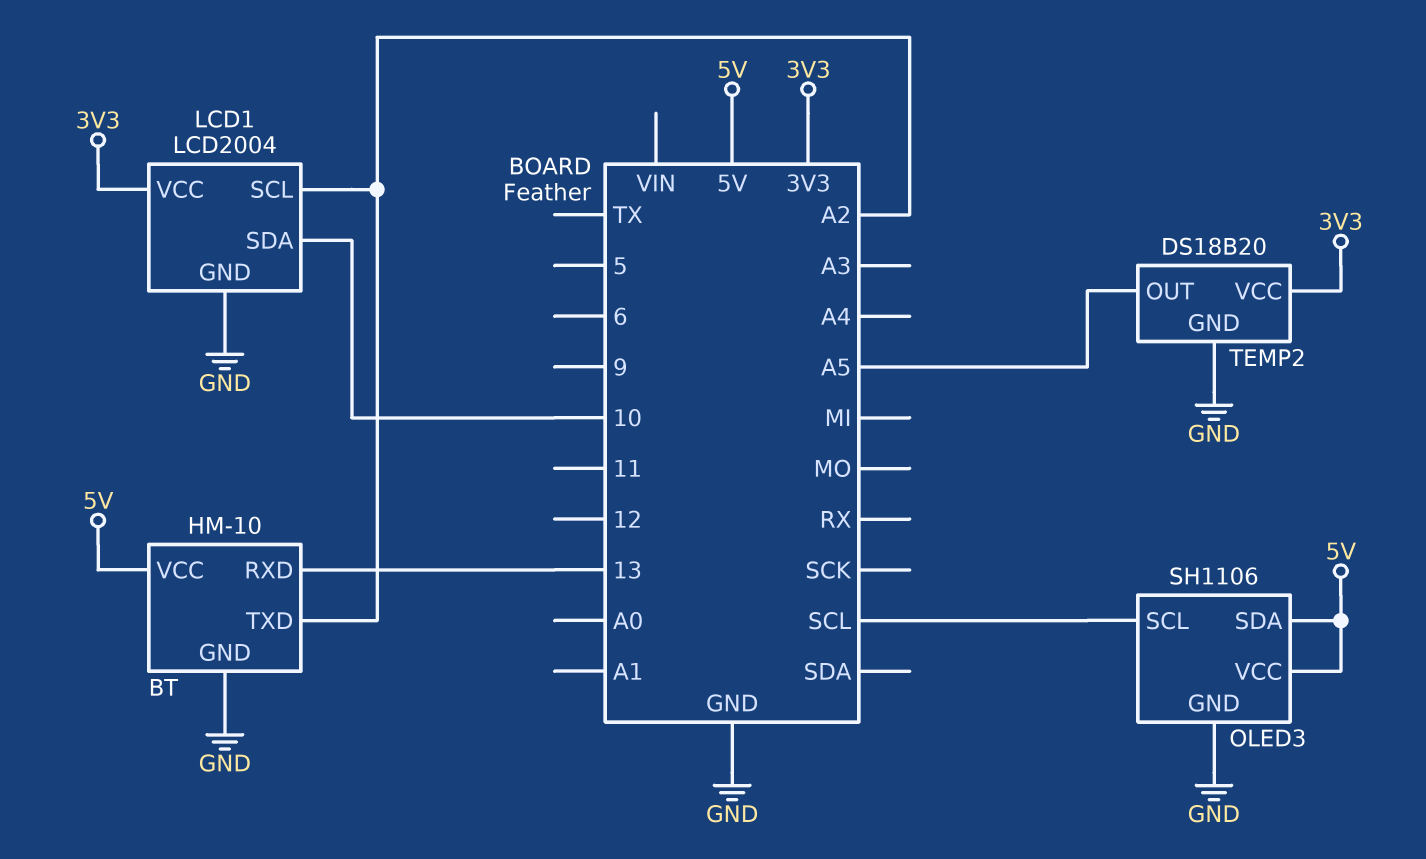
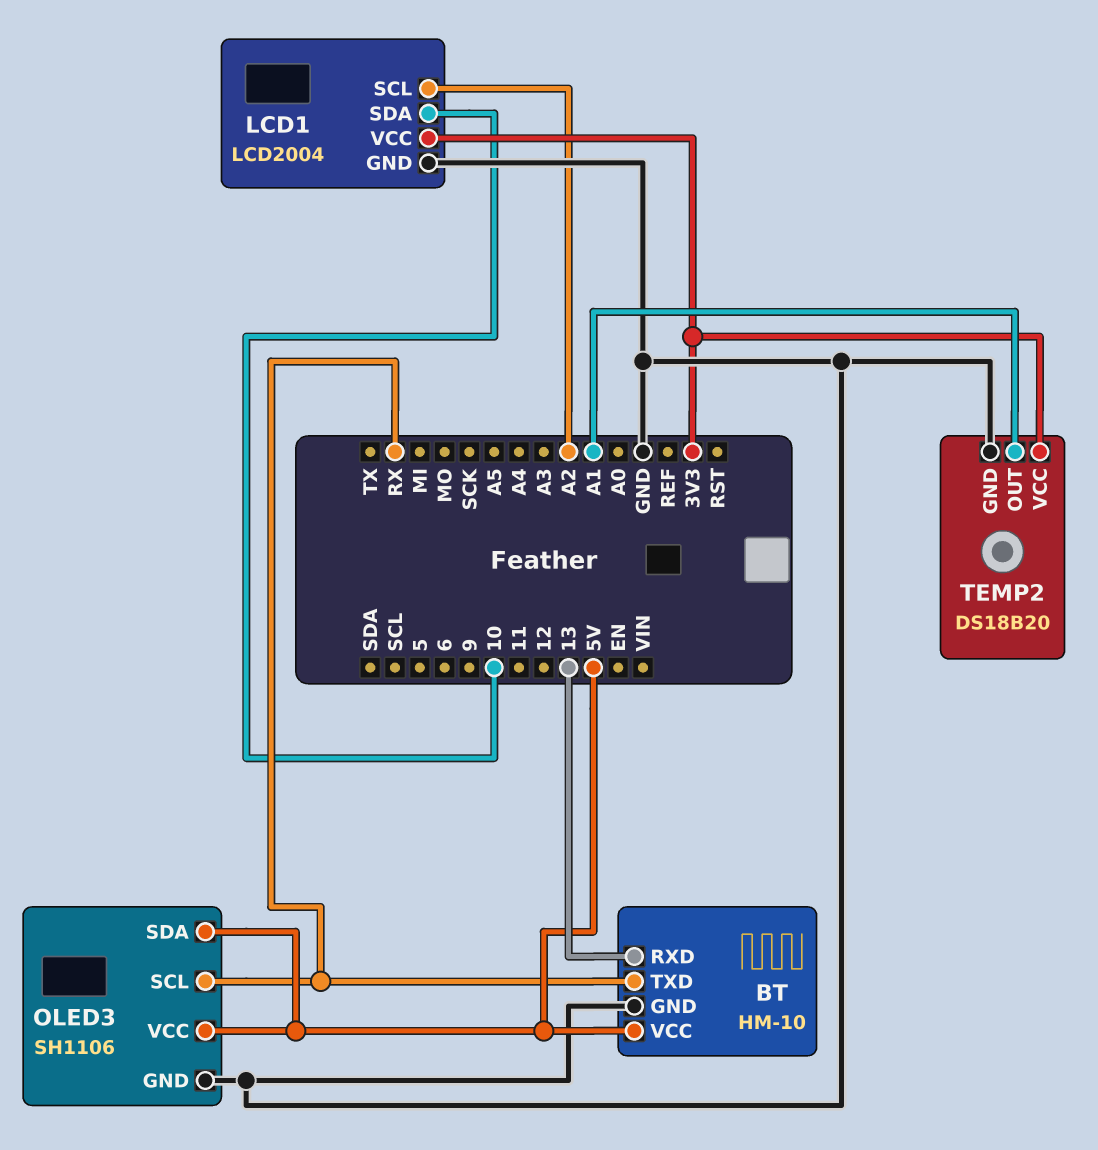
BT pin TXD: A2 -> RX
OLED3 pin SCL: SCL -> RX
TEMP2 pin OUT: A5 -> A1

